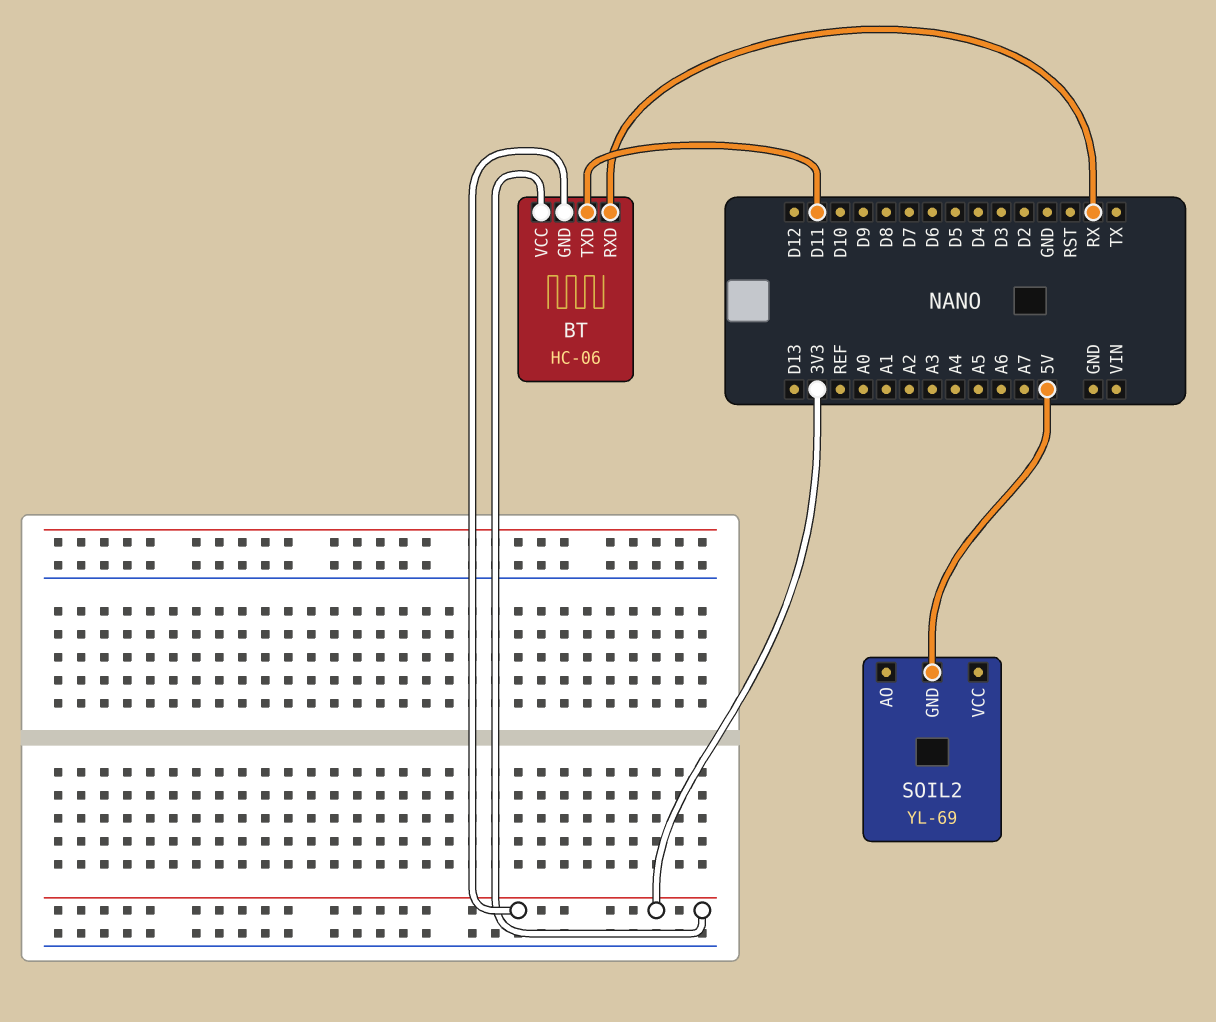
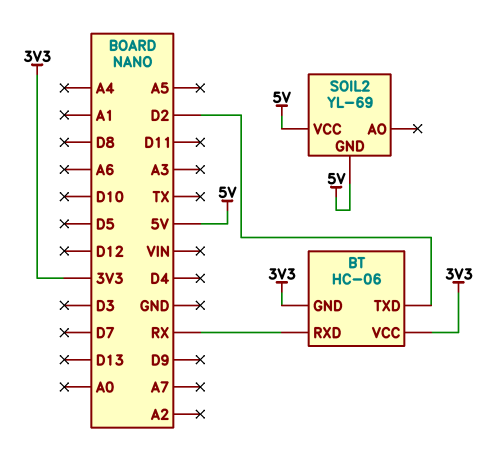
BT pin TXD: D11 -> D2
SOIL2 pin VCC: none -> 5V

